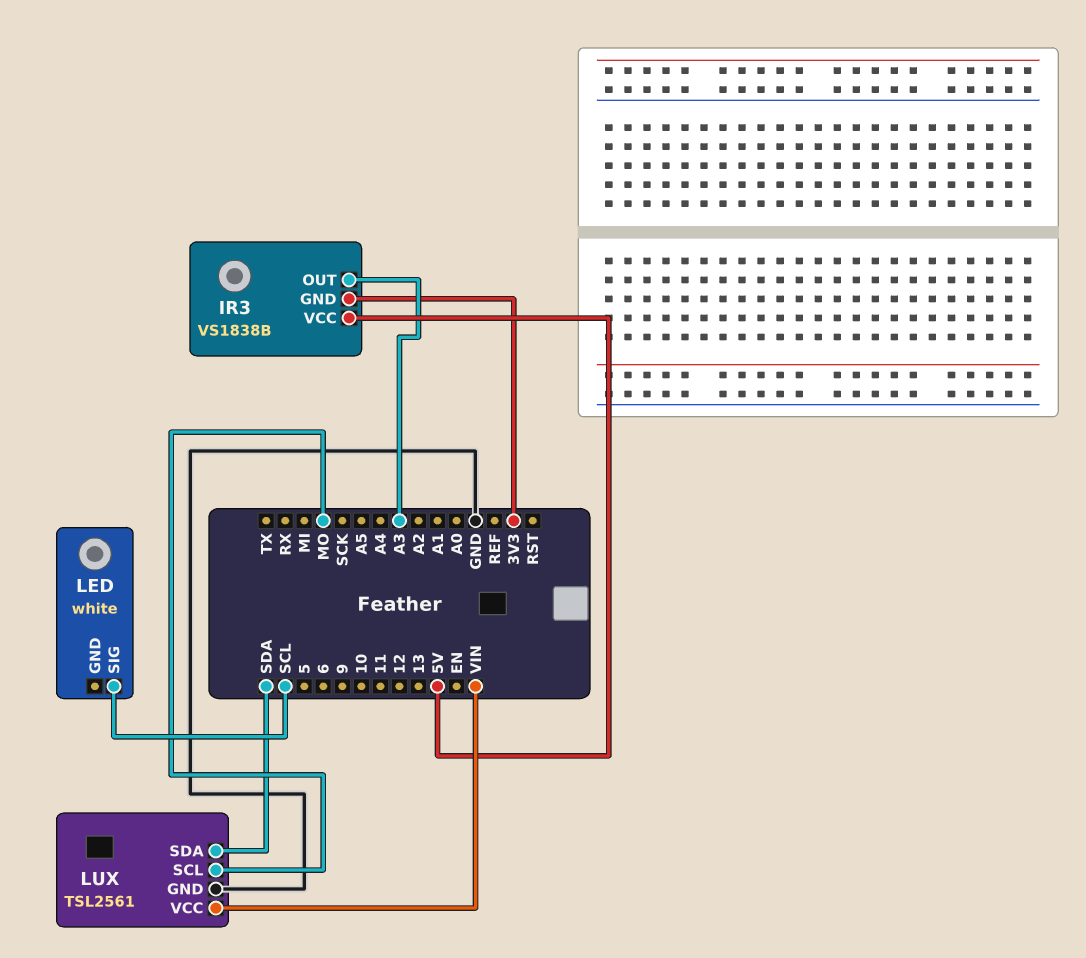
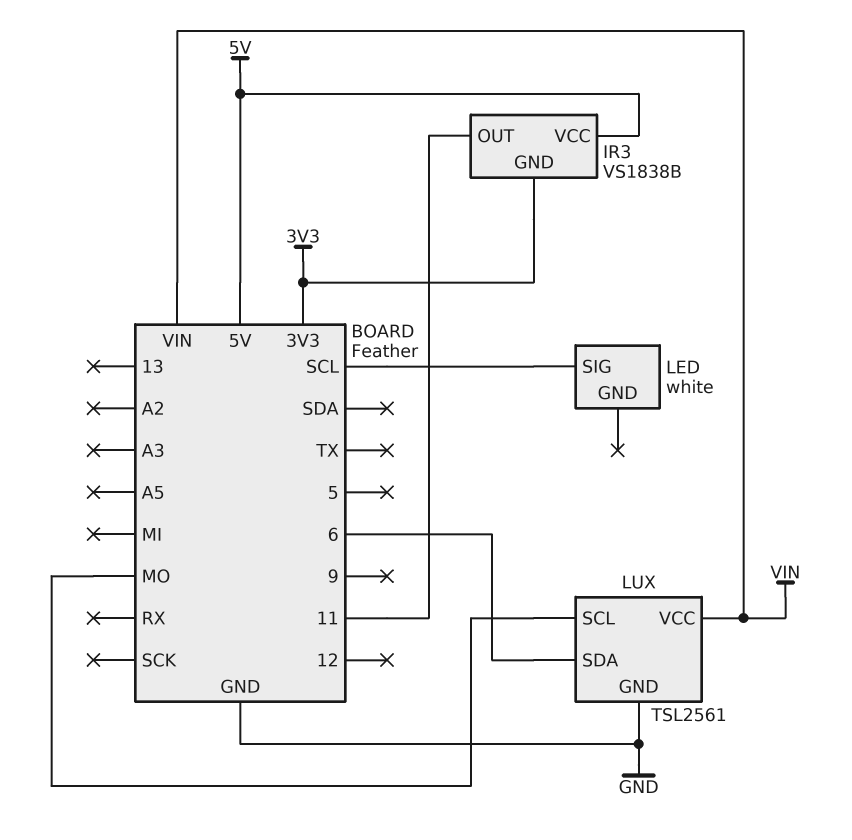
IR3 pin OUT: A3 -> 11
LUX pin SDA: SDA -> 6

